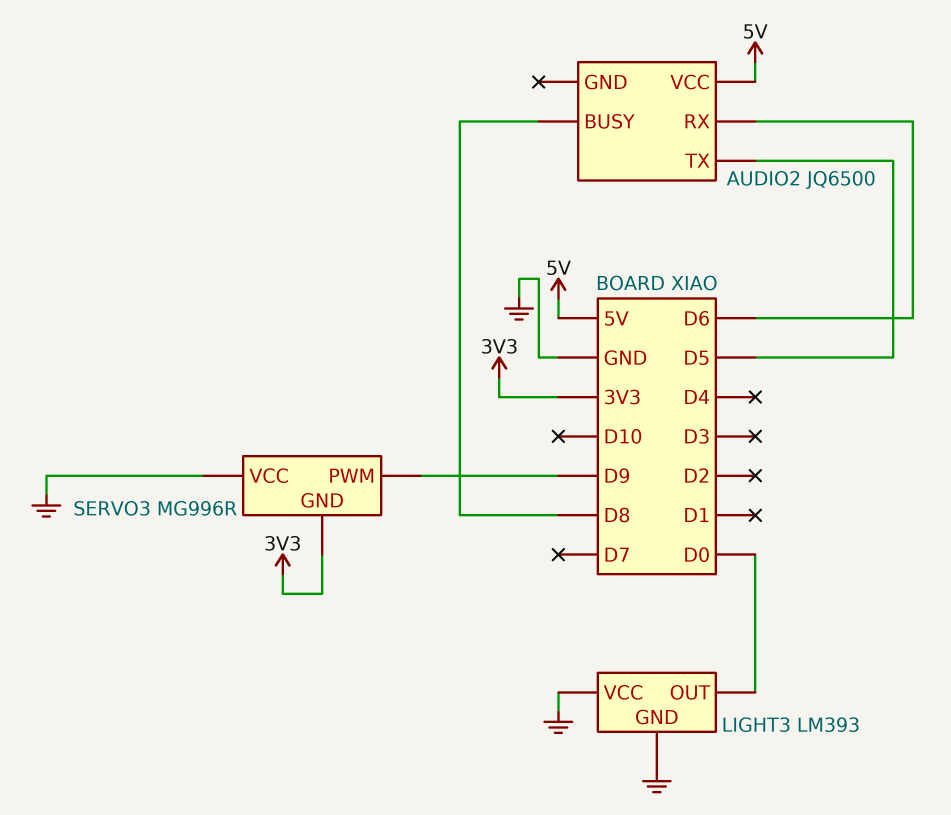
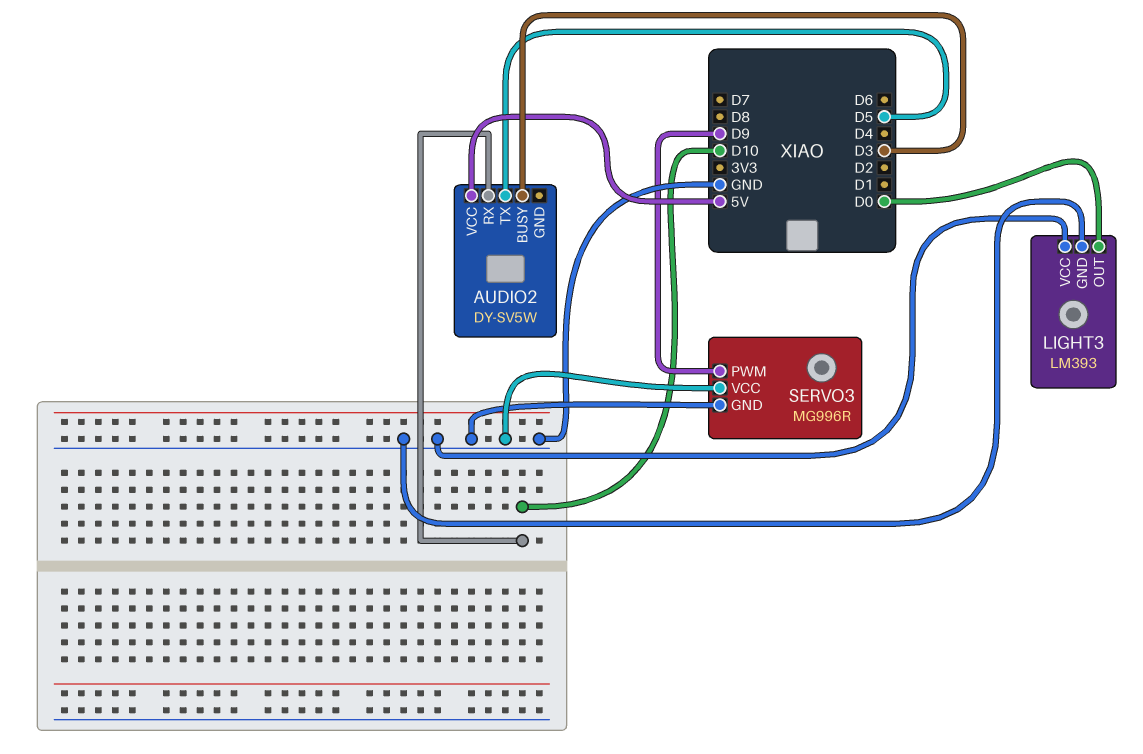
AUDIO2: JQ6500 -> DY-SV5W
AUDIO2 pin BUSY: D8 -> D3
AUDIO2 pin RX: D6 -> D10
SERVO3 pin GND: 3V3 -> GND

